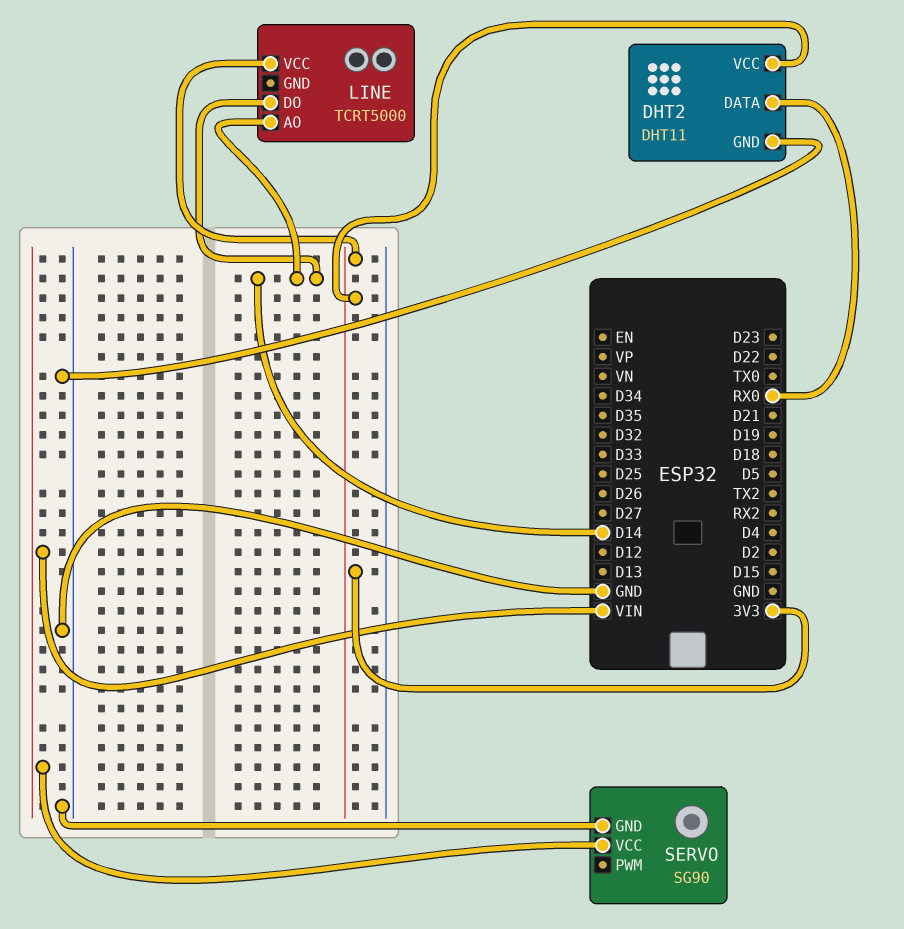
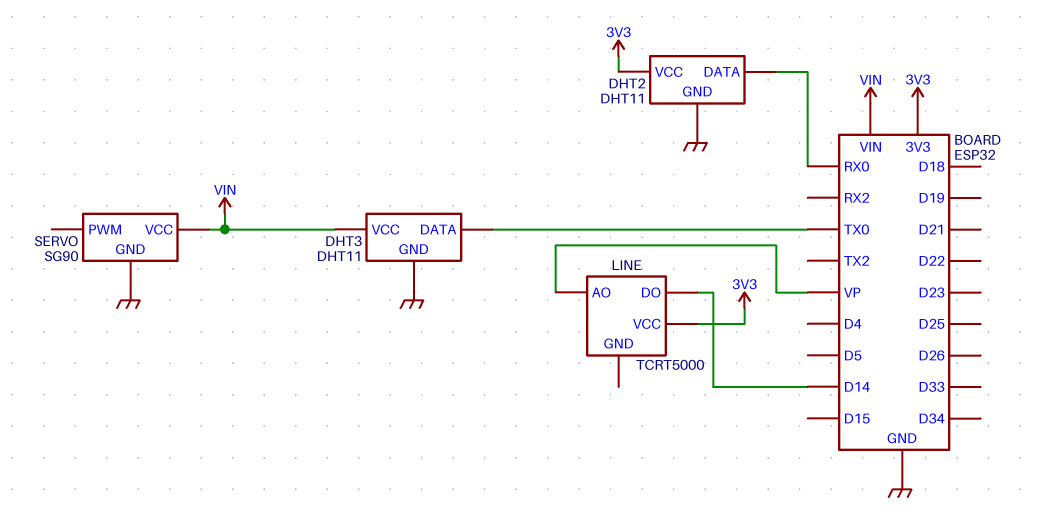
DHT3: none -> DHT11
DHT3 pin DATA: none -> TX0
DHT3 pin GND: none -> GND
DHT3 pin VCC: none -> VIN
LINE pin AO: D14 -> VP

